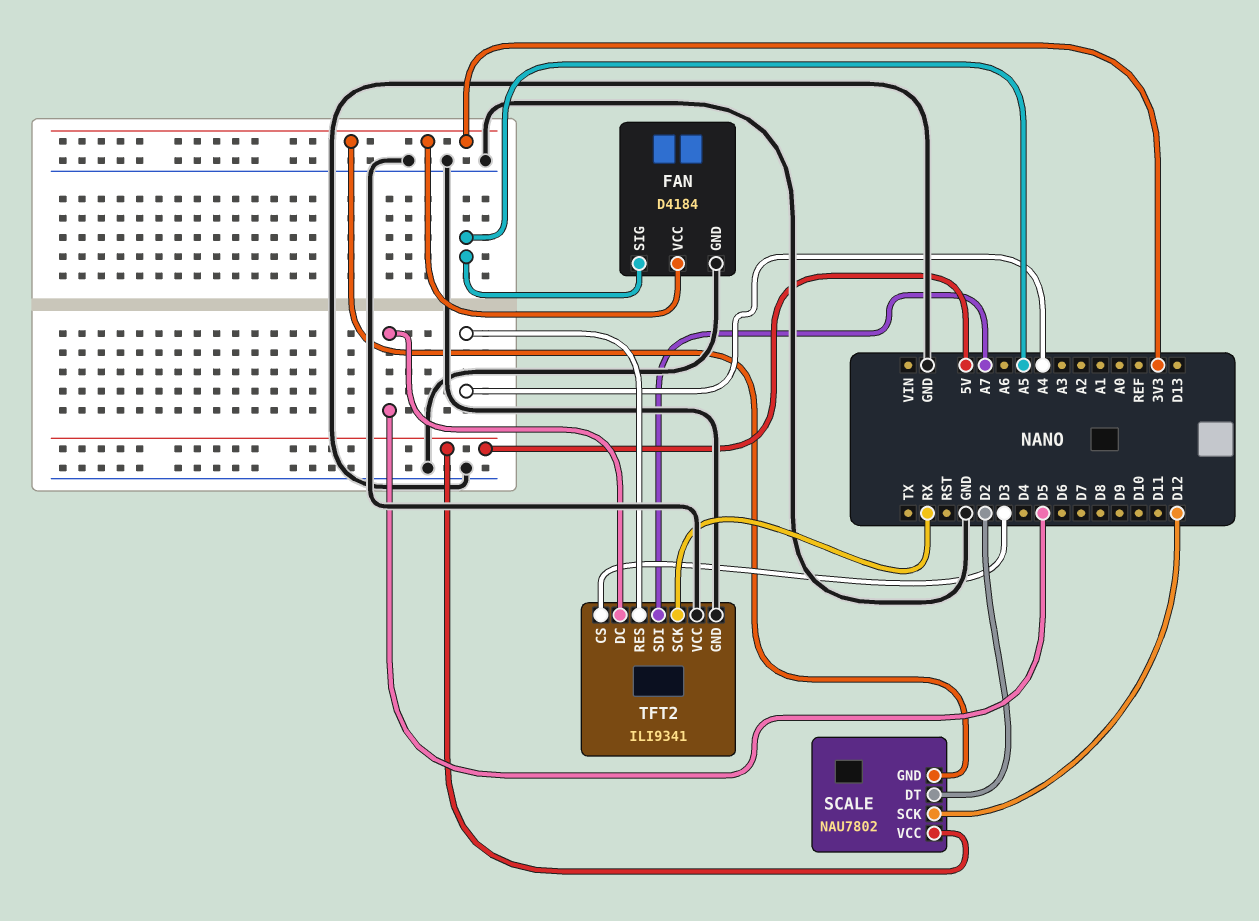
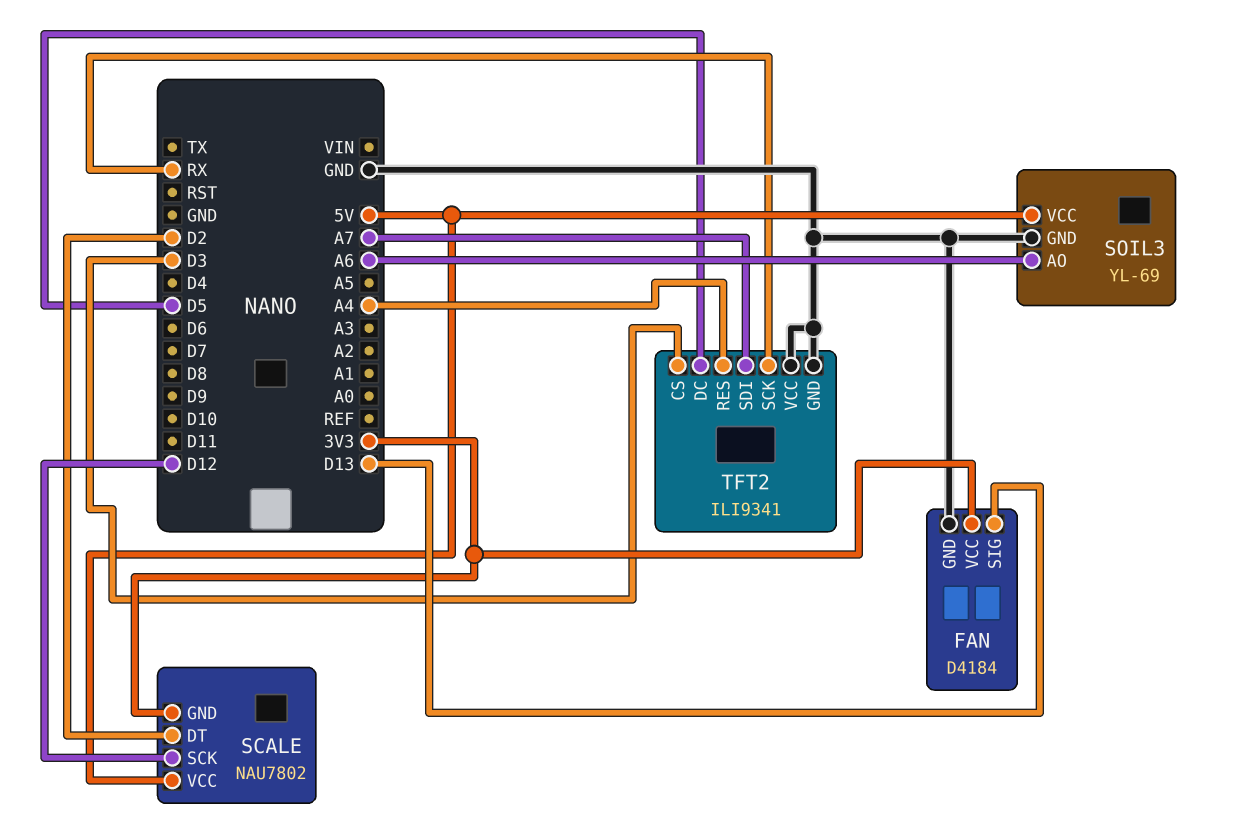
FAN pin SIG: A5 -> D13
SOIL3: none -> YL-69
SOIL3 pin AO: none -> A6
SOIL3 pin GND: none -> GND
SOIL3 pin VCC: none -> 5V

